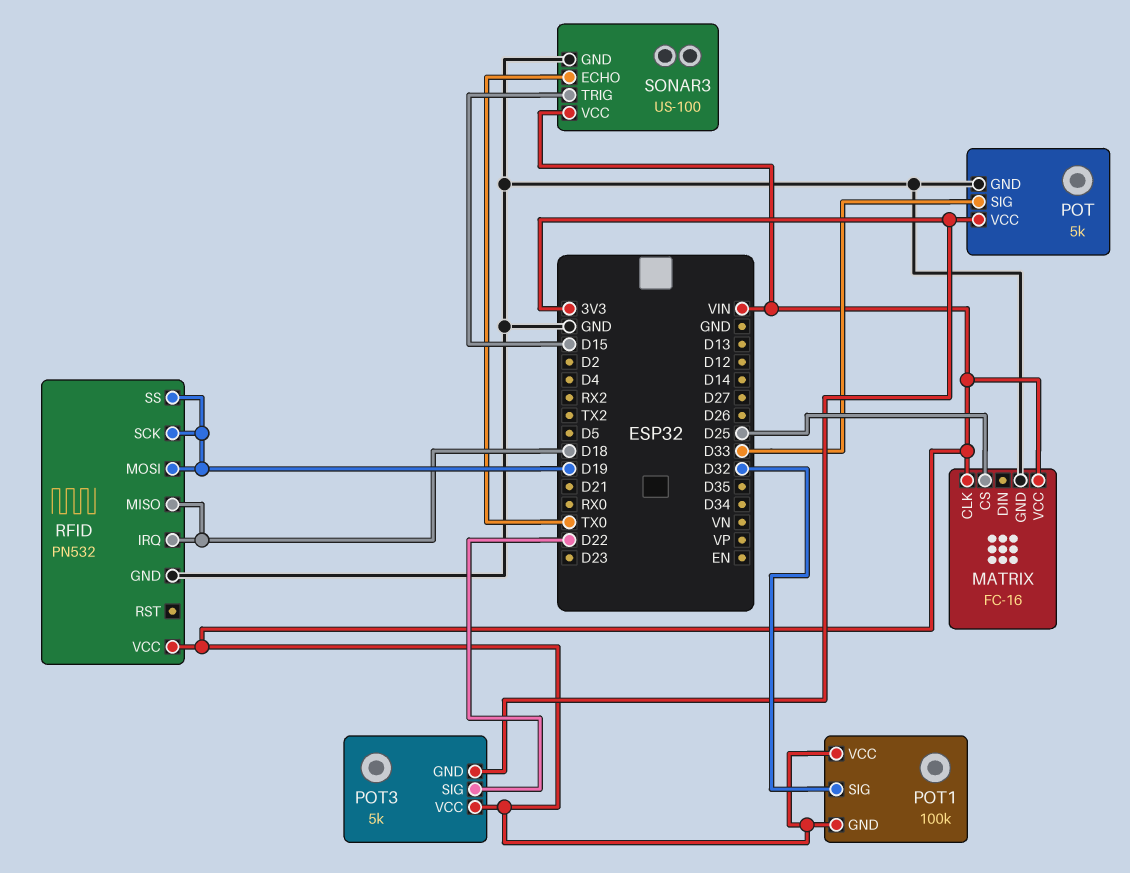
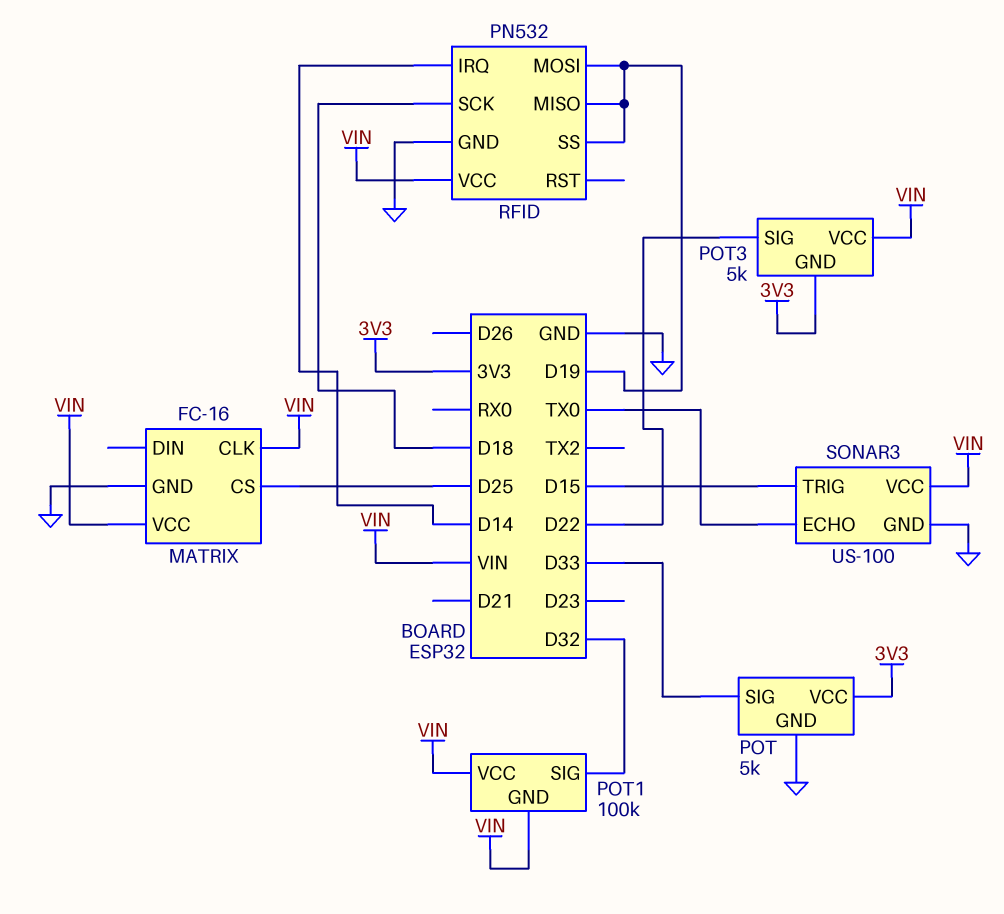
RFID pin IRQ: D18 -> D14
RFID pin MISO: D18 -> D19
RFID pin SCK: D19 -> D18

